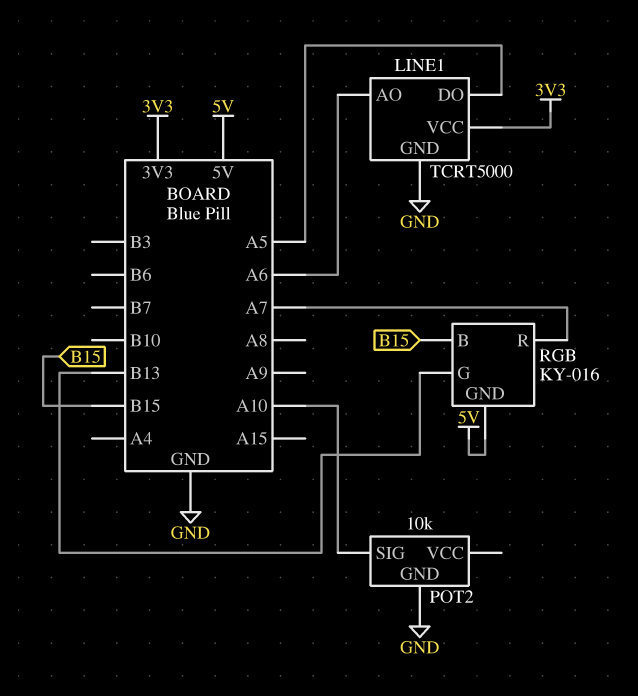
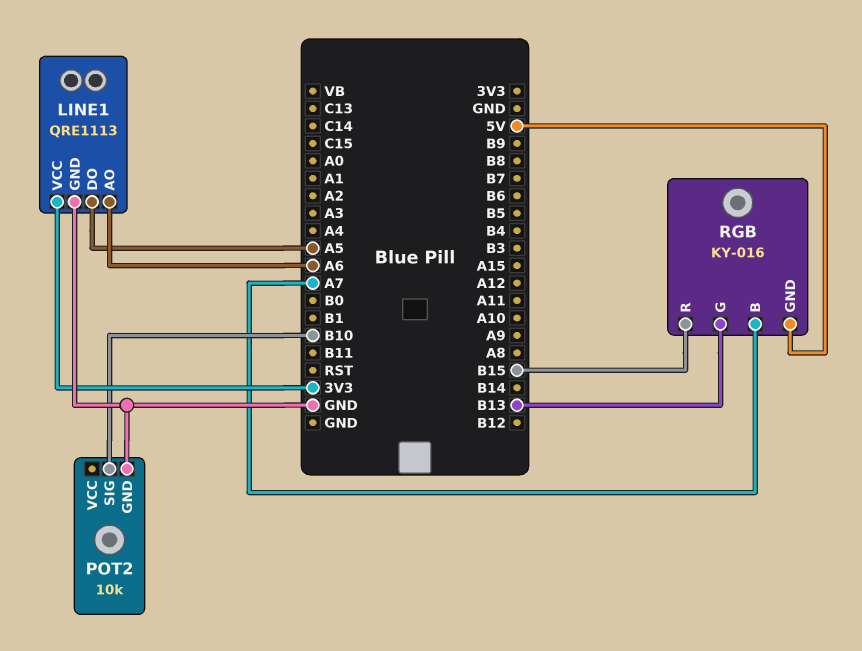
LINE1: TCRT5000 -> QRE1113
POT2 pin SIG: A10 -> B10
RGB pin B: B15 -> A7
RGB pin R: A7 -> B15

